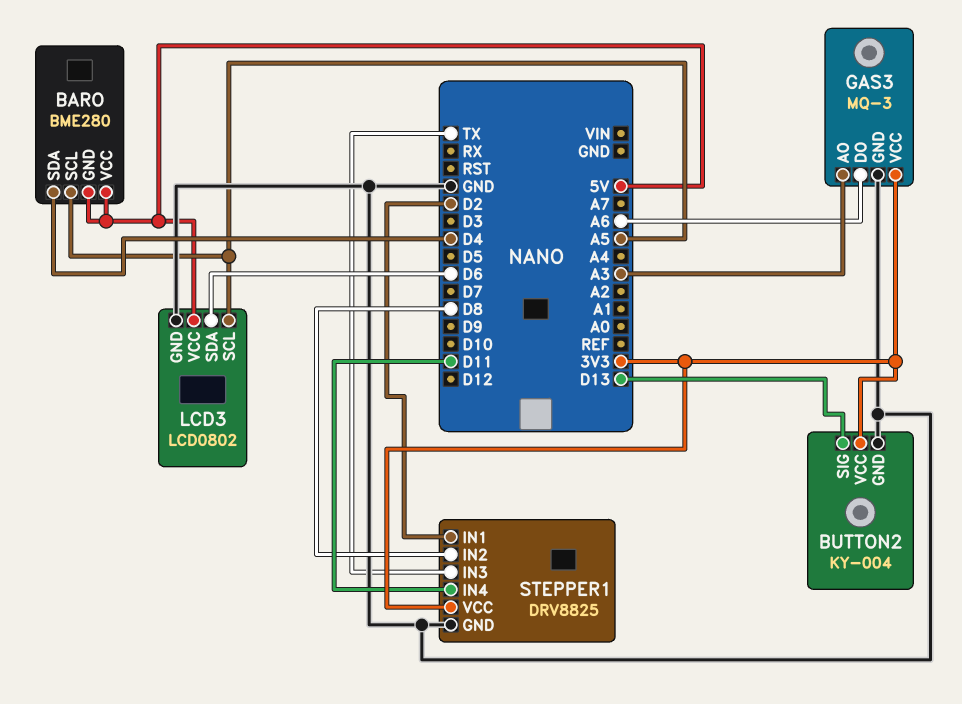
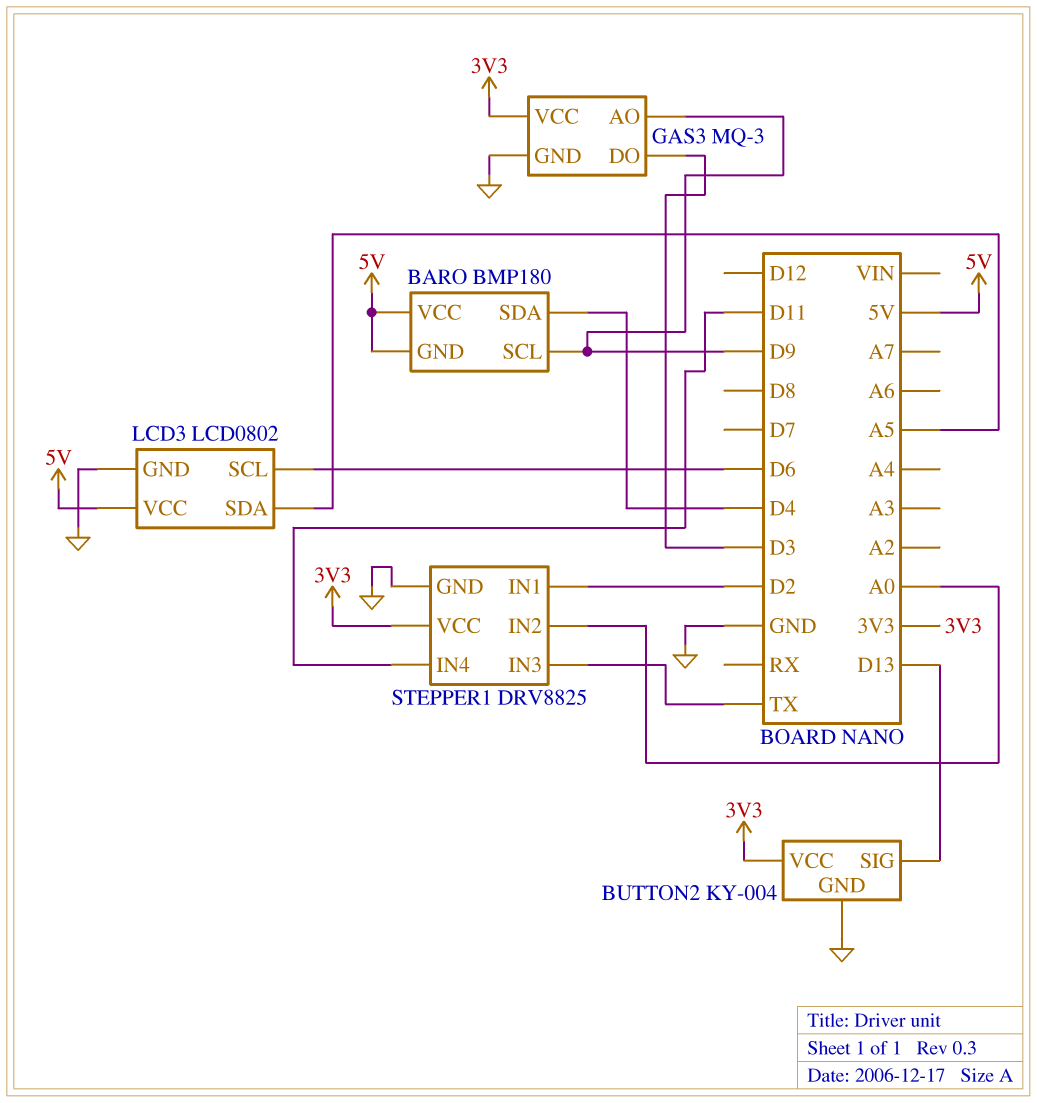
BARO: BME280 -> BMP180
BARO pin SCL: A5 -> D9
GAS3 pin AO: A3 -> D9
GAS3 pin DO: A6 -> D3
LCD3 pin SCL: A5 -> D6
LCD3 pin SDA: D6 -> A5
STEPPER1 pin IN2: D8 -> A0

